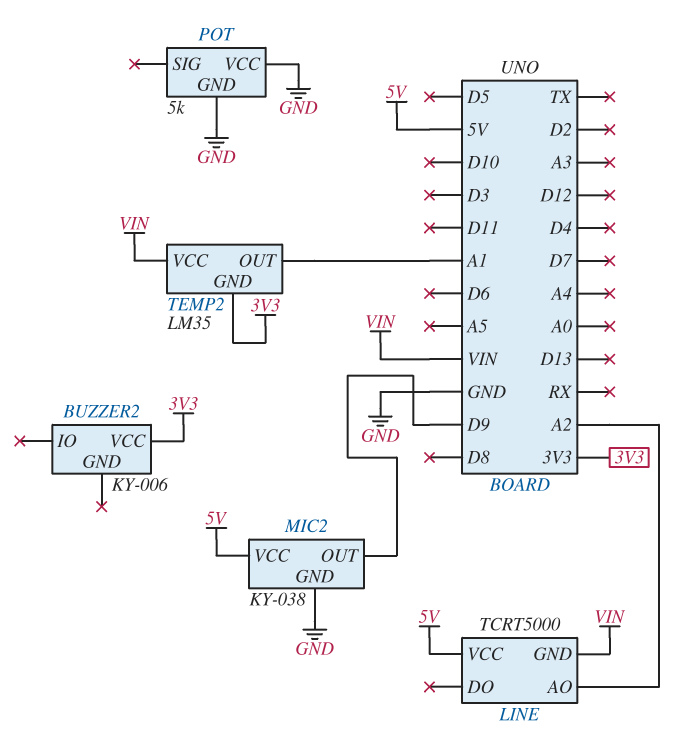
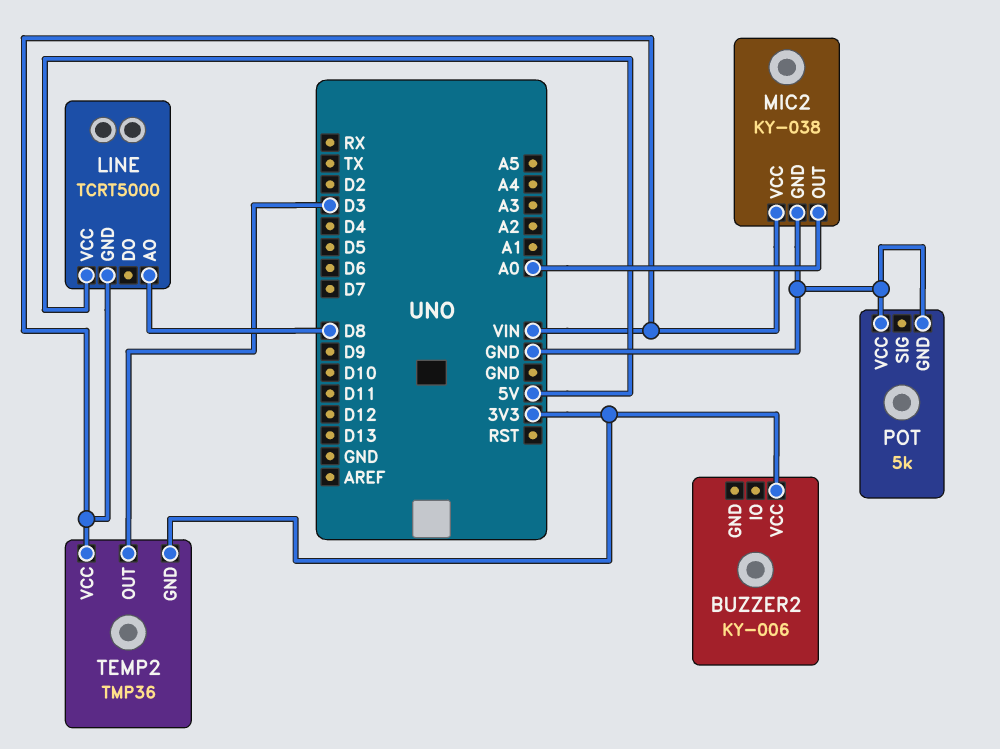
LINE pin AO: A2 -> D8
MIC2 pin OUT: D9 -> A0
MIC2 pin VCC: 5V -> VIN
TEMP2: LM35 -> TMP36
TEMP2 pin OUT: A1 -> D3

